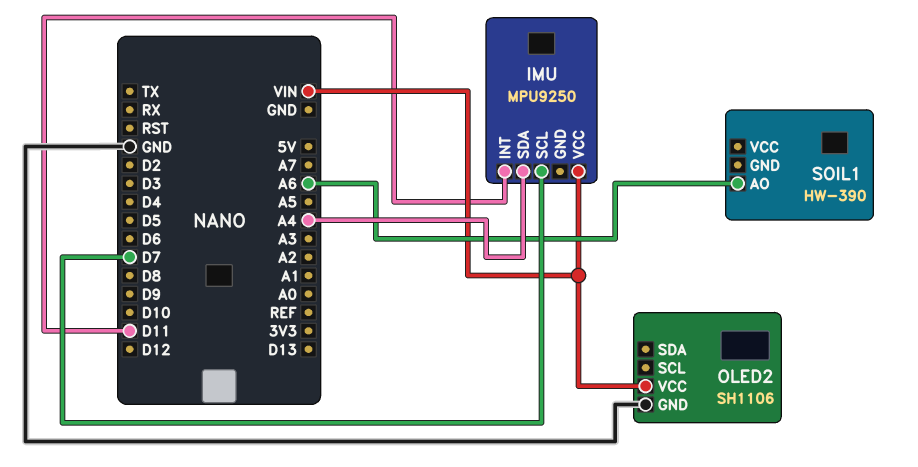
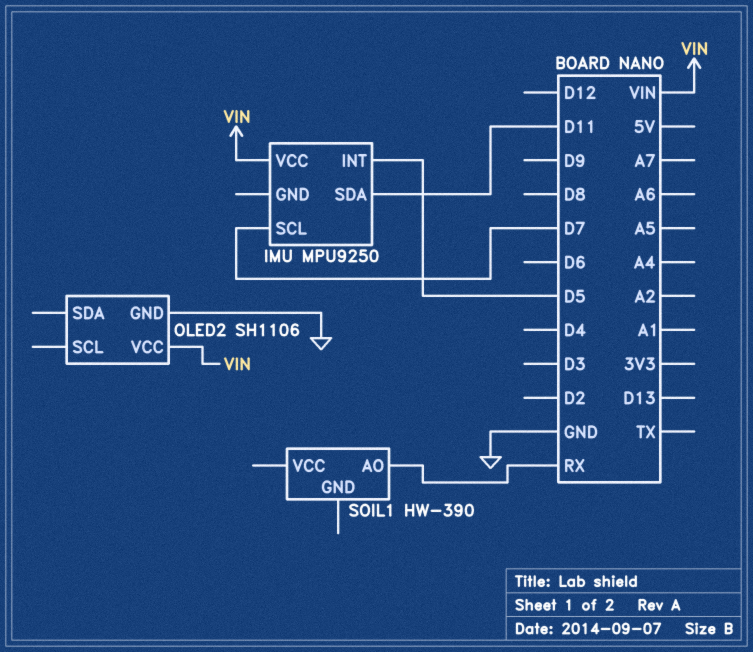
IMU pin INT: D11 -> D5
IMU pin SDA: A4 -> D11
SOIL1 pin AO: A6 -> RX

